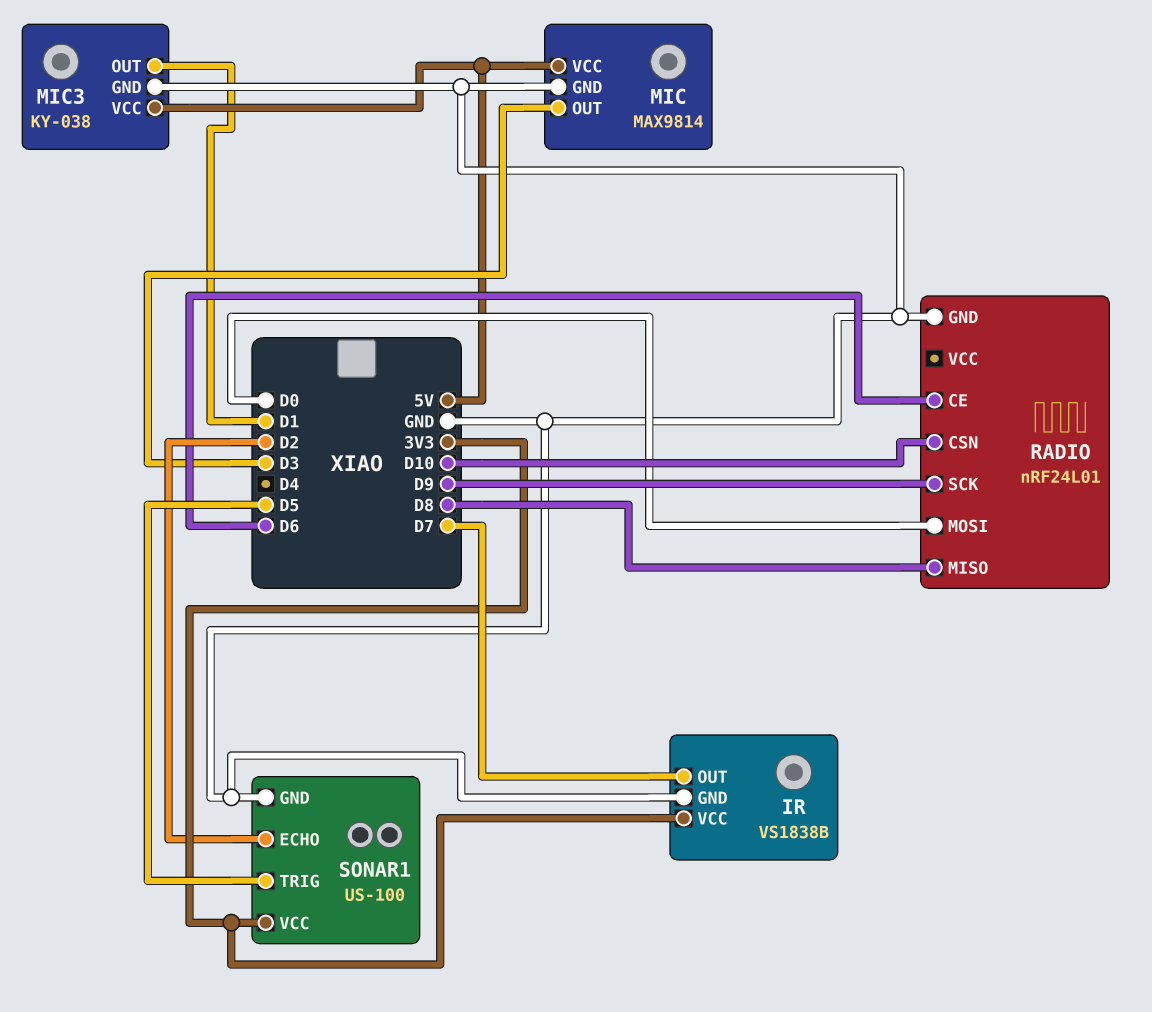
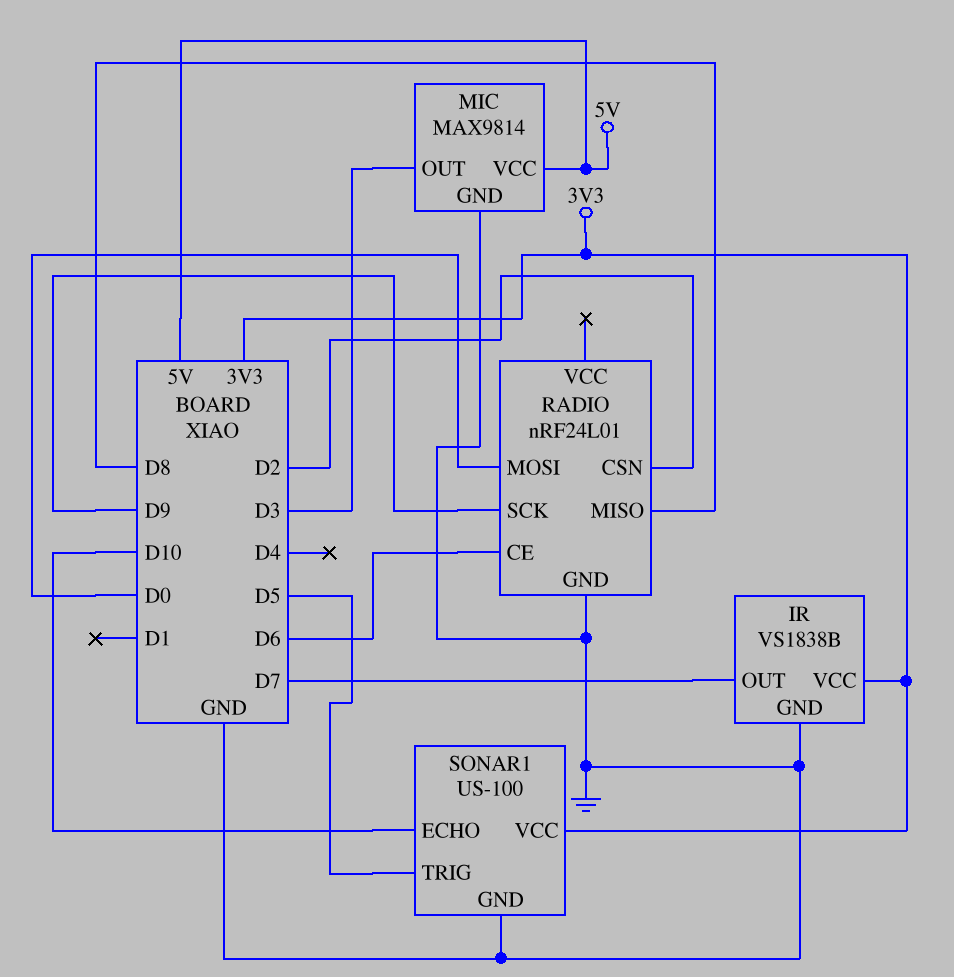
MIC3: KY-038 -> none
MIC3 pin GND: GND -> none
MIC3 pin OUT: D1 -> none
MIC3 pin VCC: 5V -> none
RADIO pin CSN: D10 -> D2
SONAR1 pin ECHO: D2 -> D10

